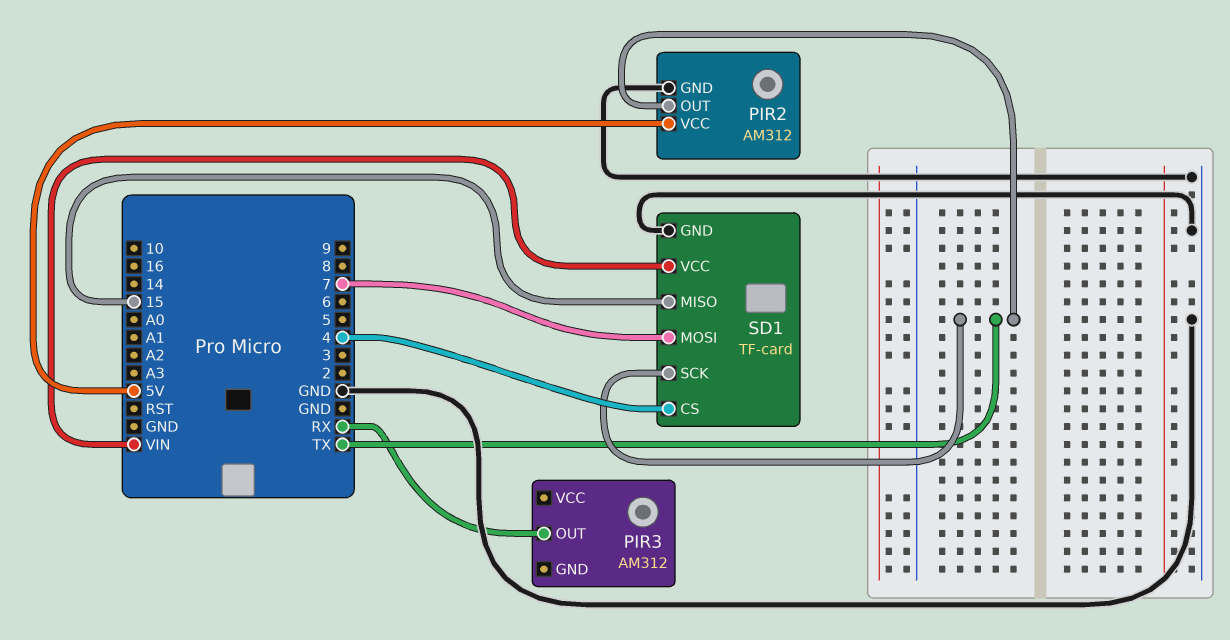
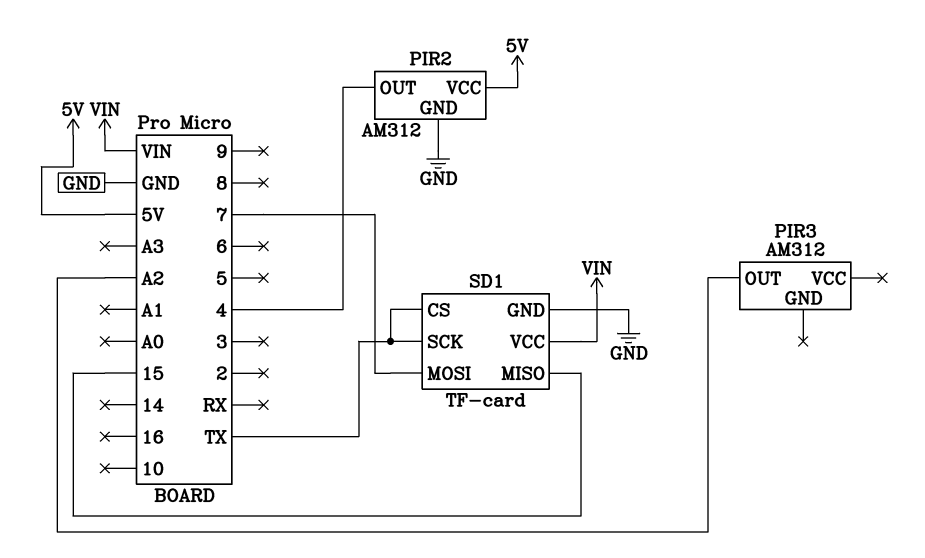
PIR2 pin OUT: TX -> 4
PIR3 pin OUT: RX -> A2
SD1 pin CS: 4 -> TX

